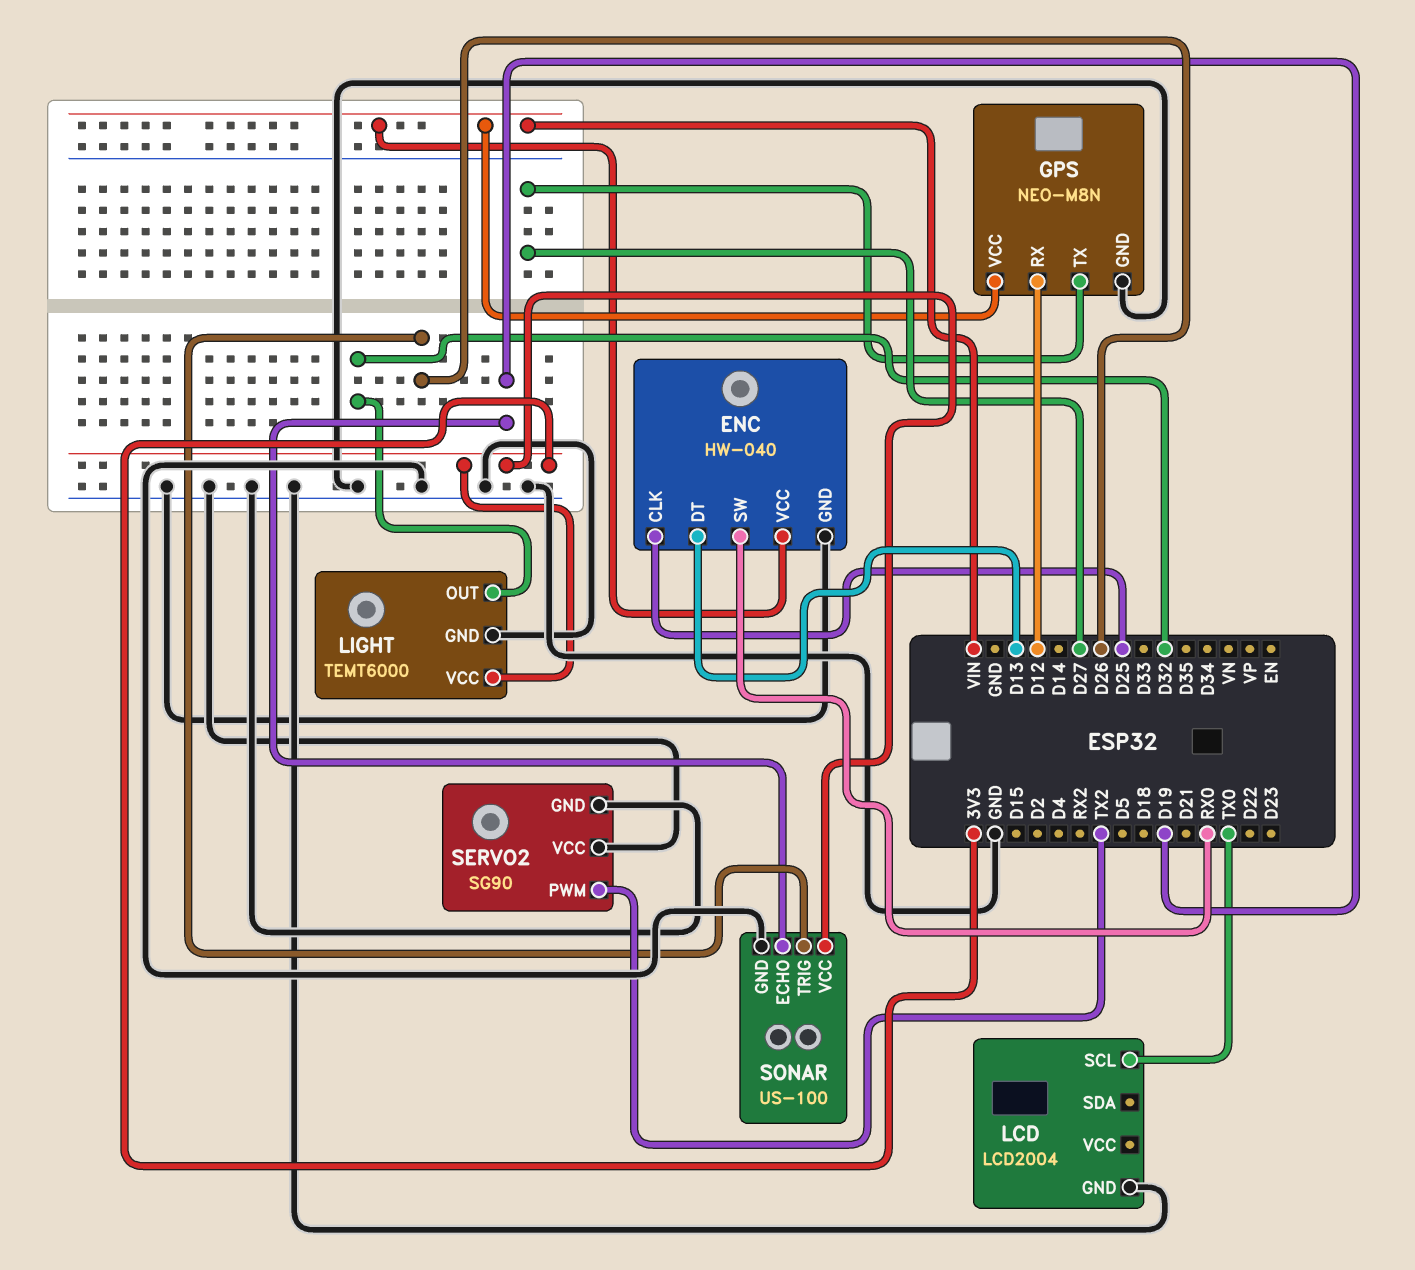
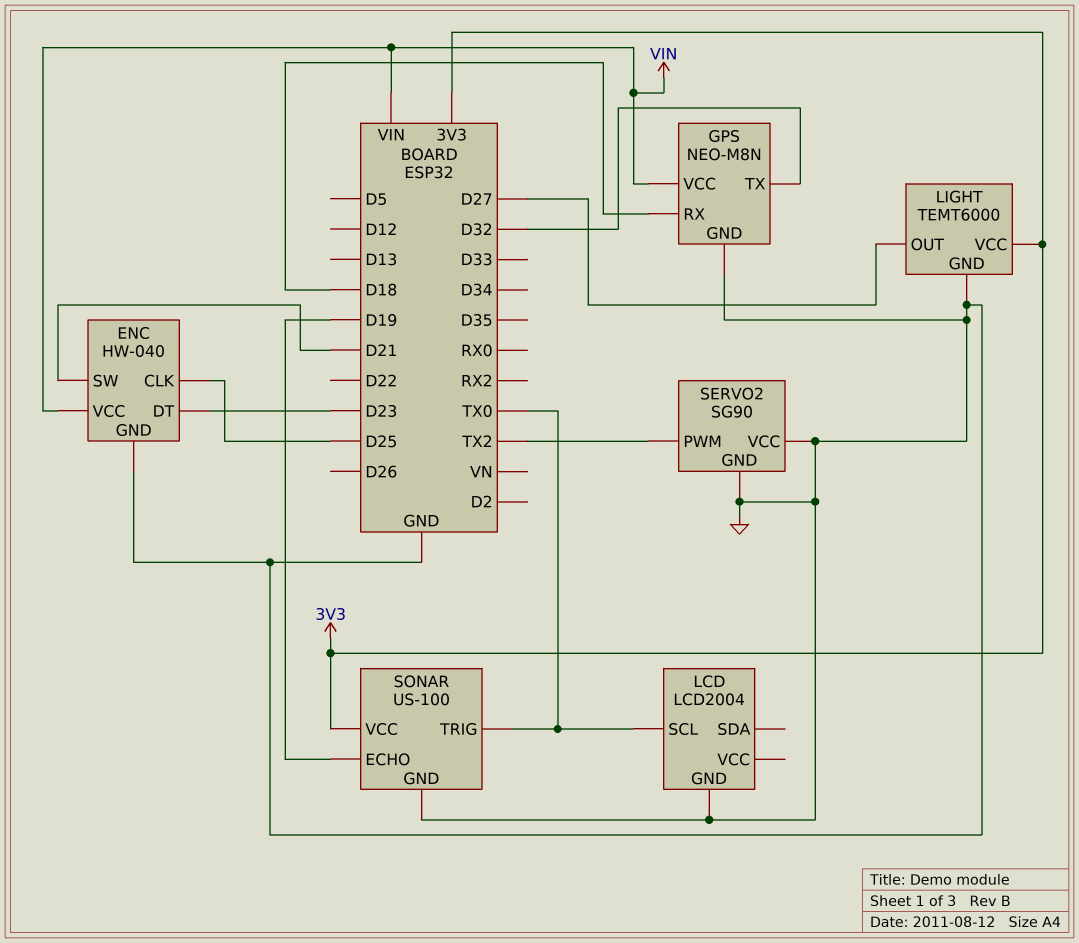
ENC pin DT: D13 -> D23
ENC pin SW: RX0 -> D21
GPS pin RX: D12 -> D18
GPS pin TX: D27 -> D32
LIGHT pin OUT: D32 -> D27
SONAR pin TRIG: D26 -> TX0

